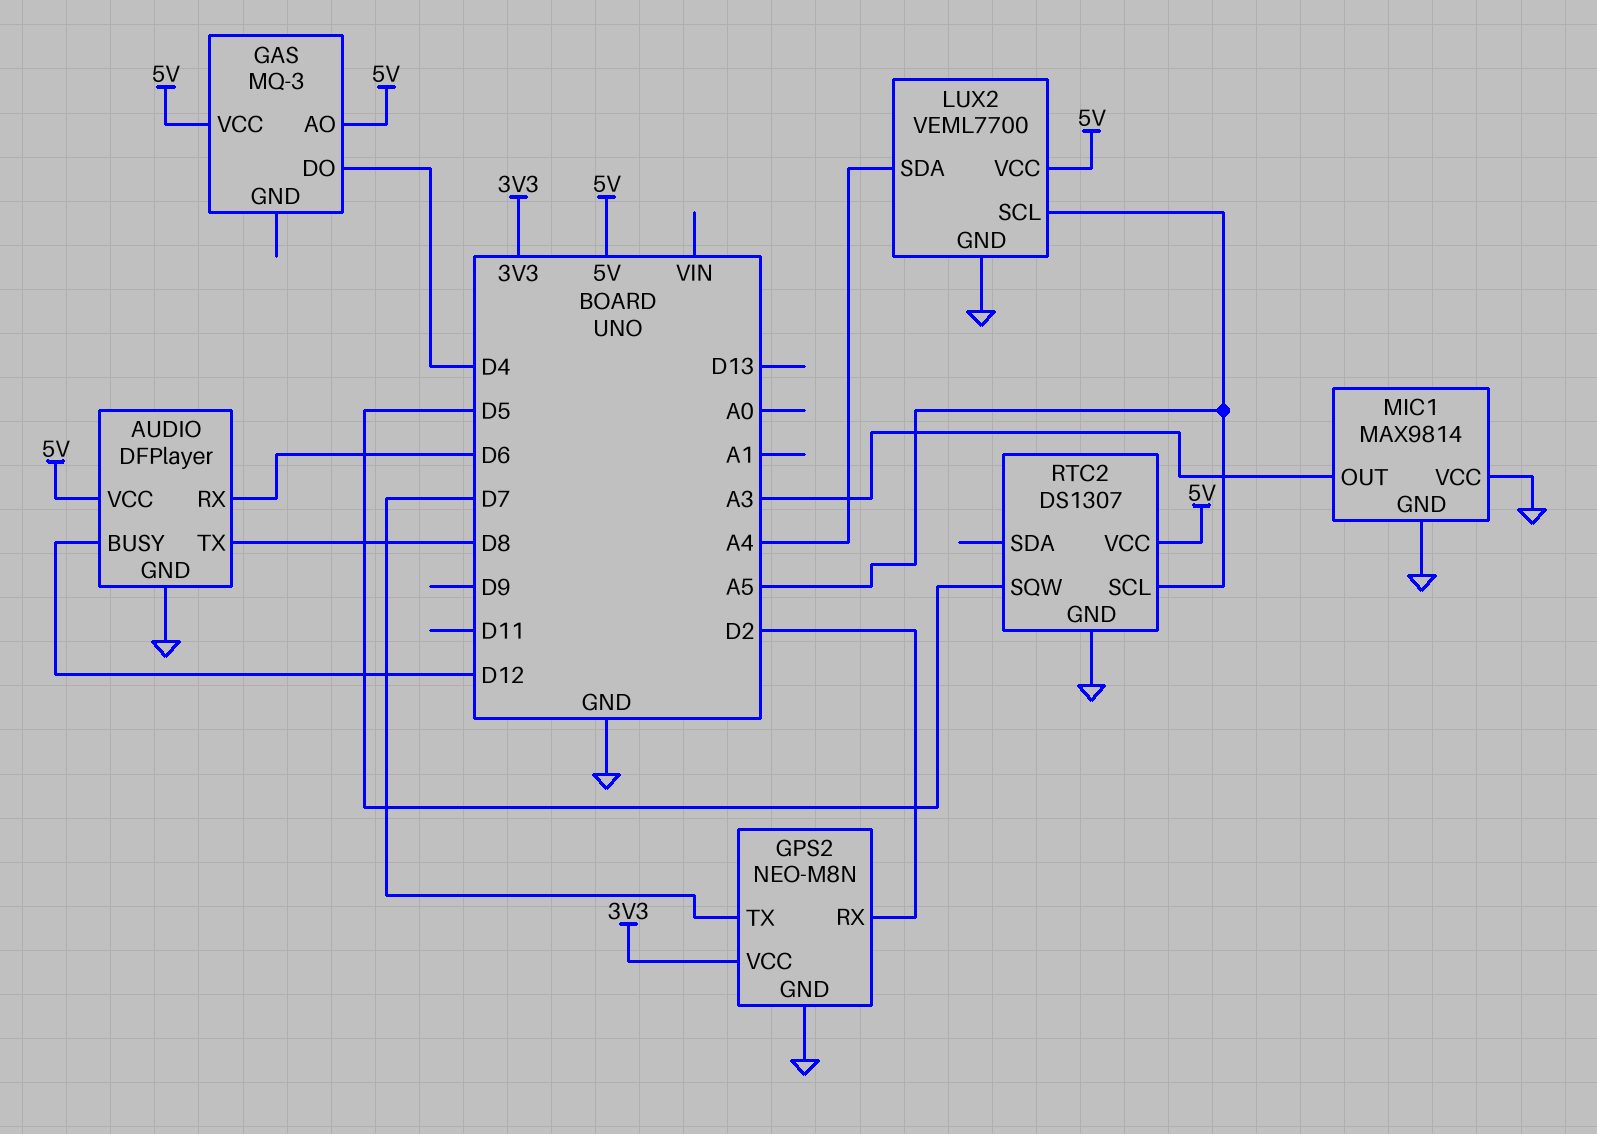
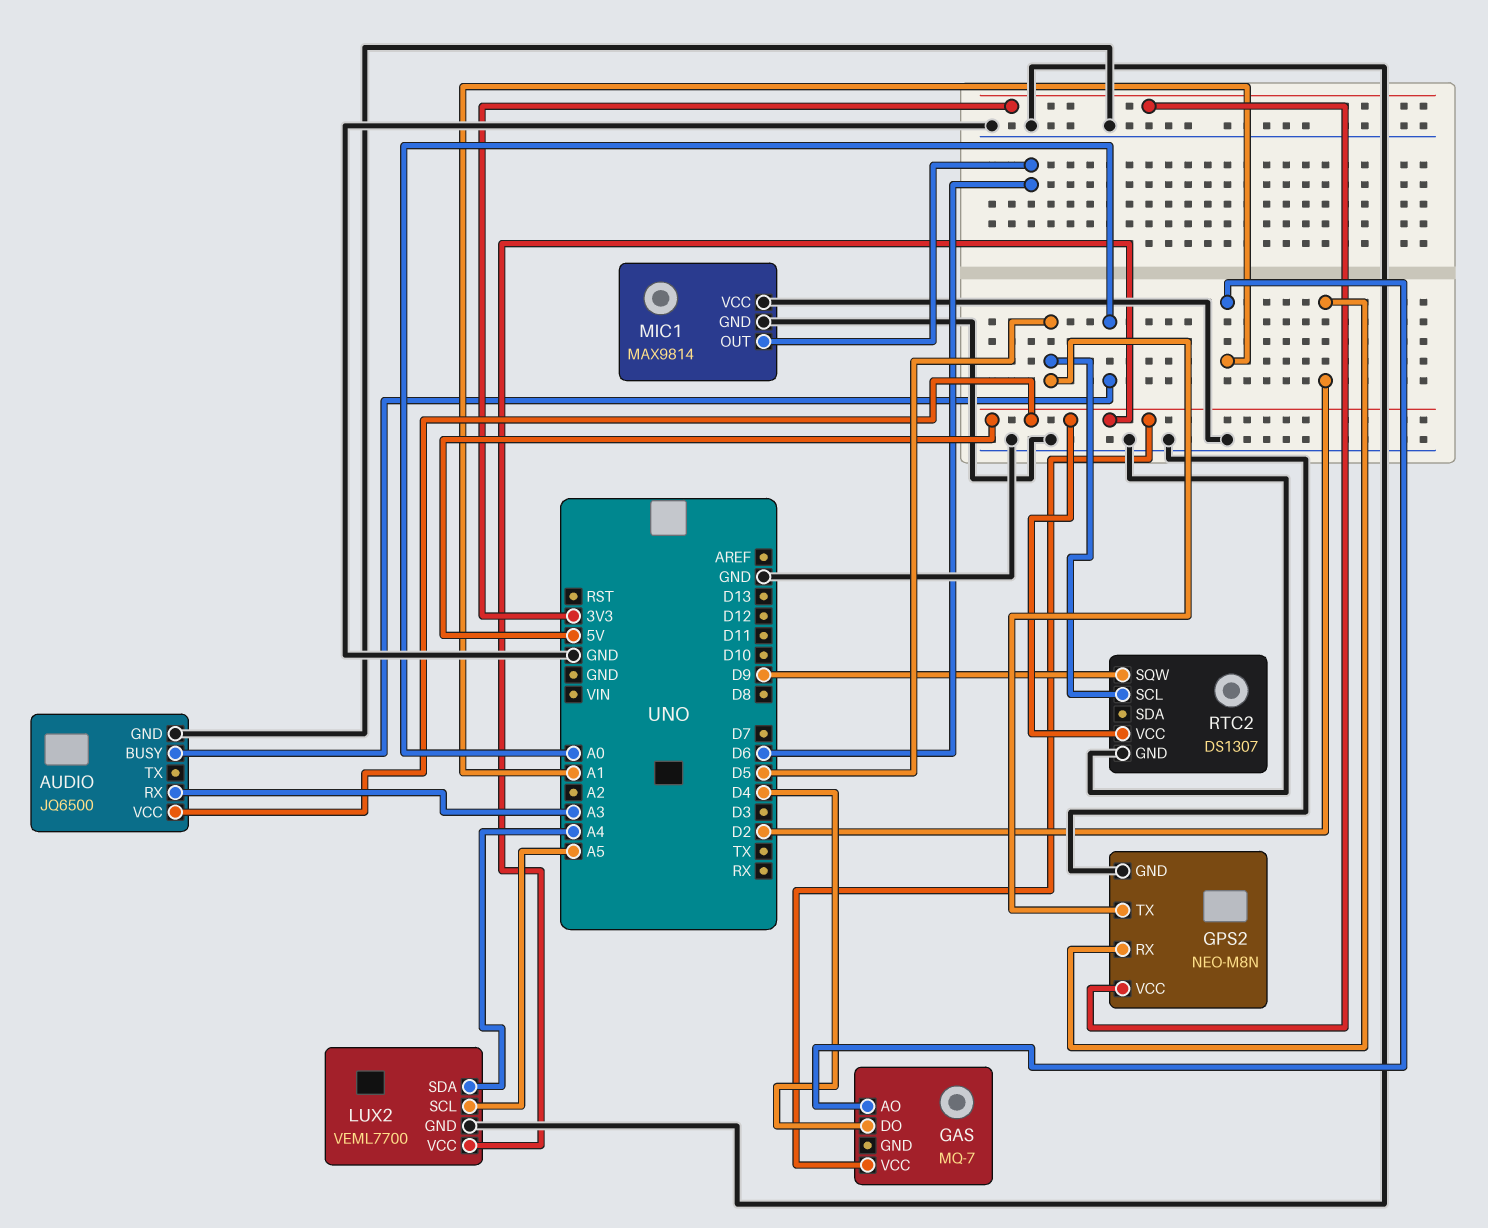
AUDIO: DFPlayer -> JQ6500
AUDIO pin BUSY: D12 -> A0
AUDIO pin RX: D6 -> A3
AUDIO pin TX: D8 -> none
GAS: MQ-3 -> MQ-7
GAS pin AO: 5V -> A1
GPS2 pin TX: D7 -> D5
MIC1 pin OUT: A3 -> D6
RTC2 pin SCL: A5 -> D5
RTC2 pin SQW: D5 -> D9

